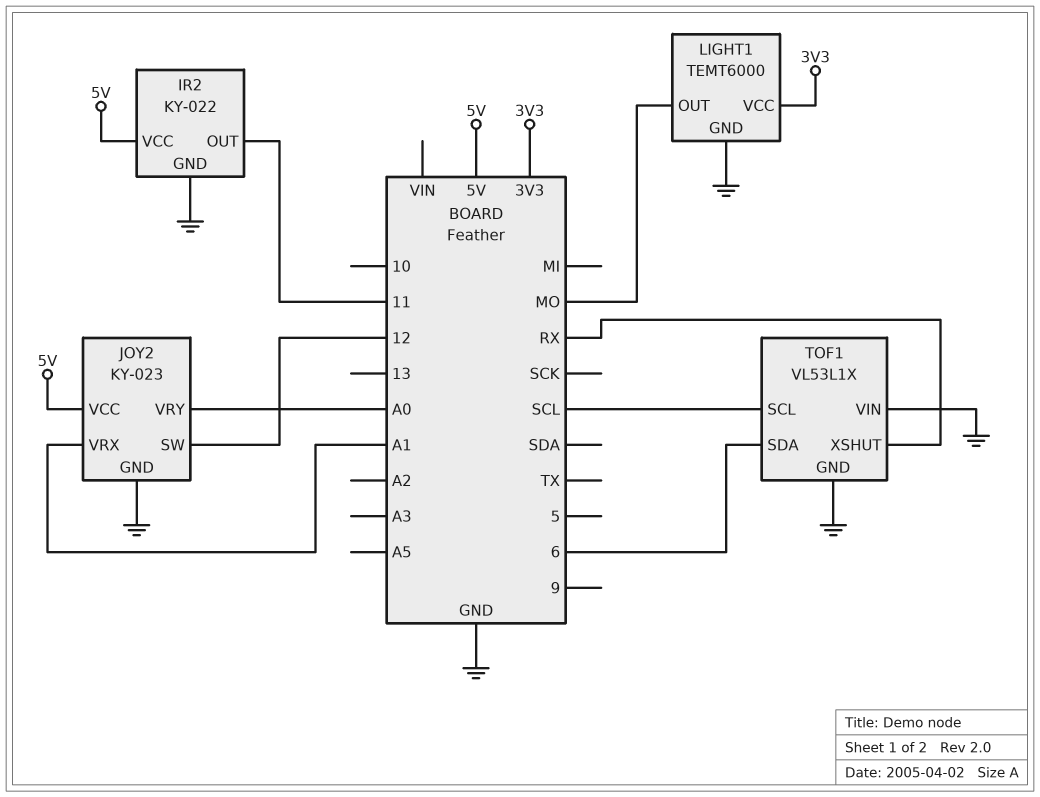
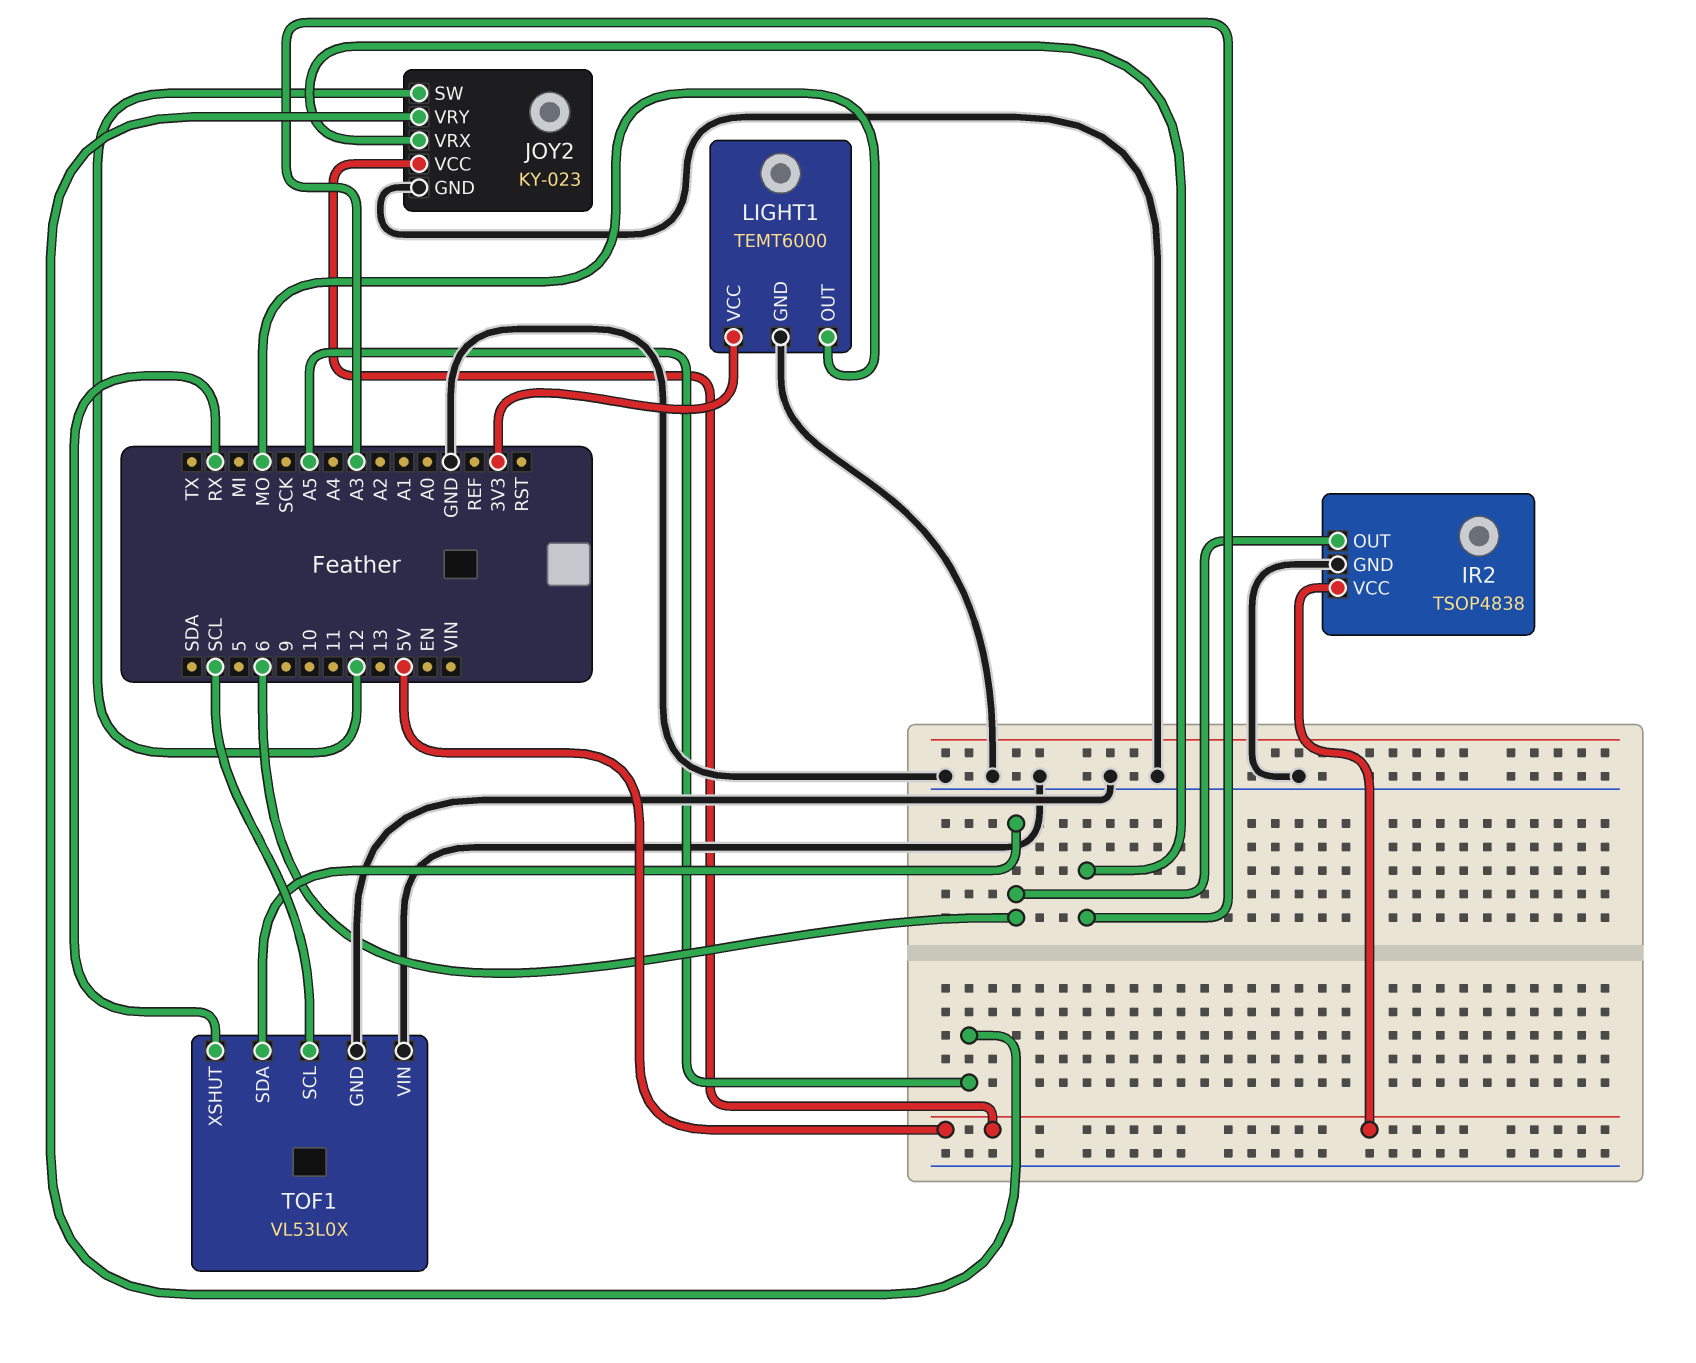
IR2: KY-022 -> TSOP4838
IR2 pin OUT: 11 -> 6
JOY2 pin VRX: A1 -> A3
JOY2 pin VRY: A0 -> A5
TOF1: VL53L1X -> VL53L0X

